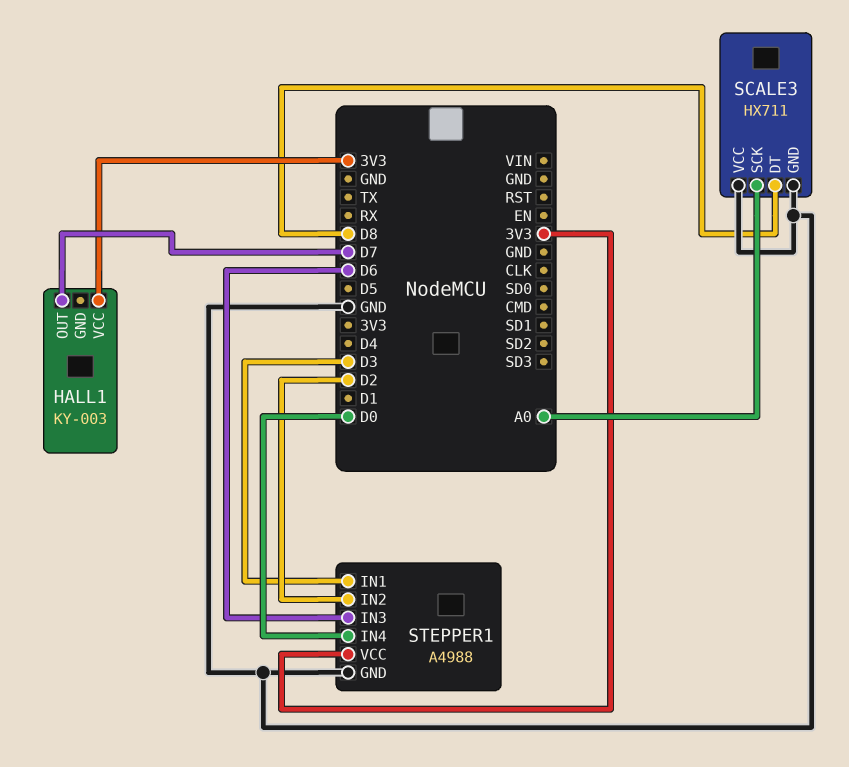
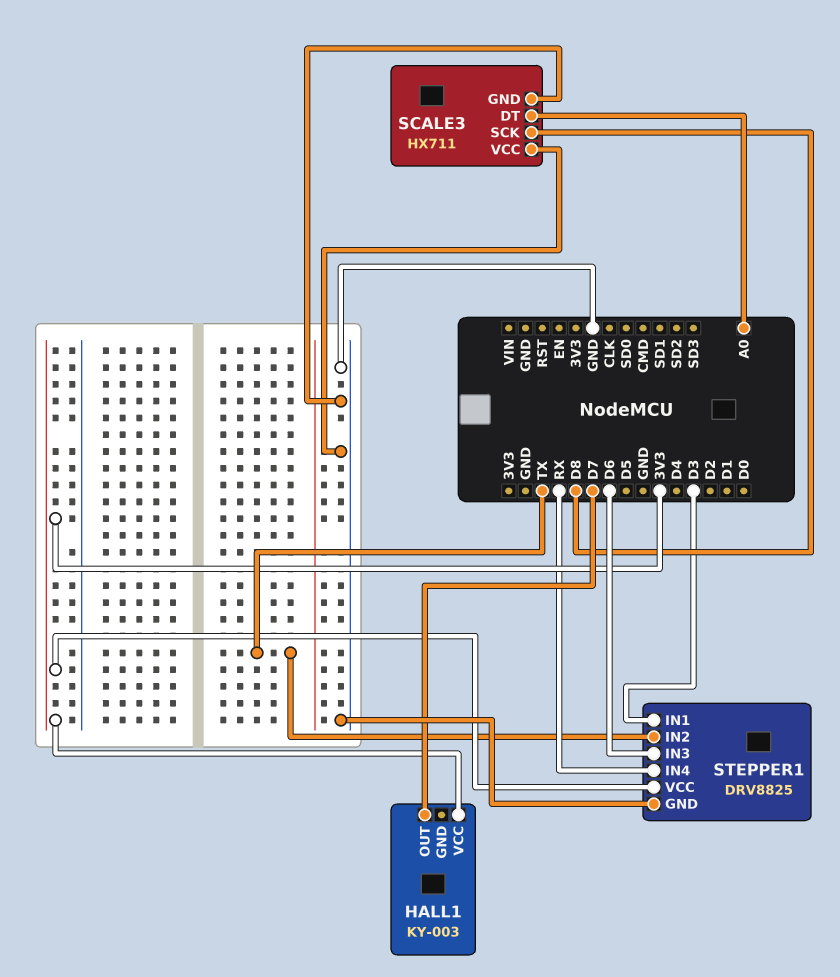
SCALE3 pin DT: D8 -> A0
SCALE3 pin SCK: A0 -> D8
STEPPER1: A4988 -> DRV8825
STEPPER1 pin IN2: D2 -> TX
STEPPER1 pin IN4: D0 -> RX

